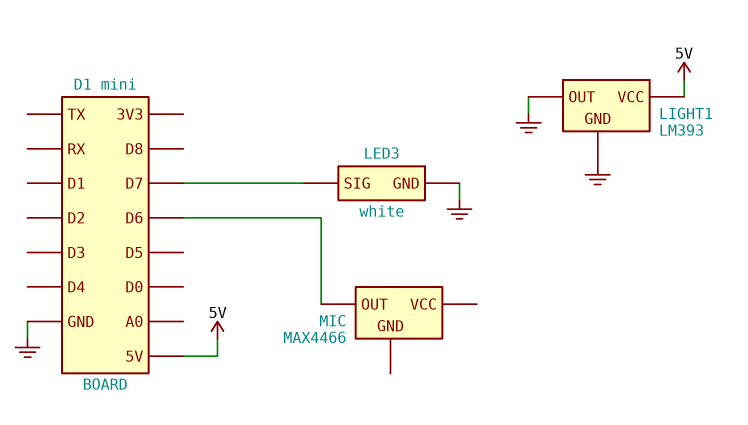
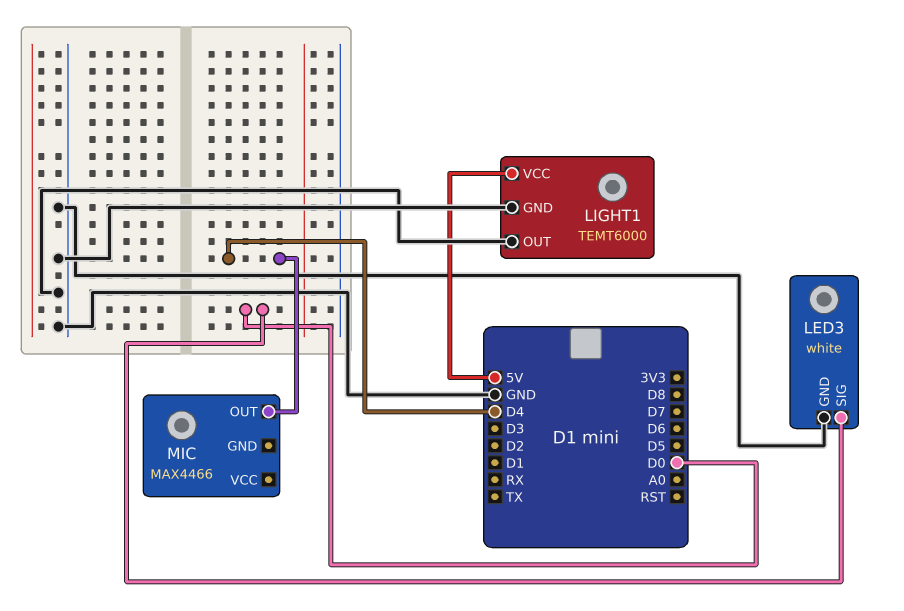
LED3 pin SIG: D7 -> D0
LIGHT1: LM393 -> TEMT6000
MIC pin OUT: D6 -> D4

